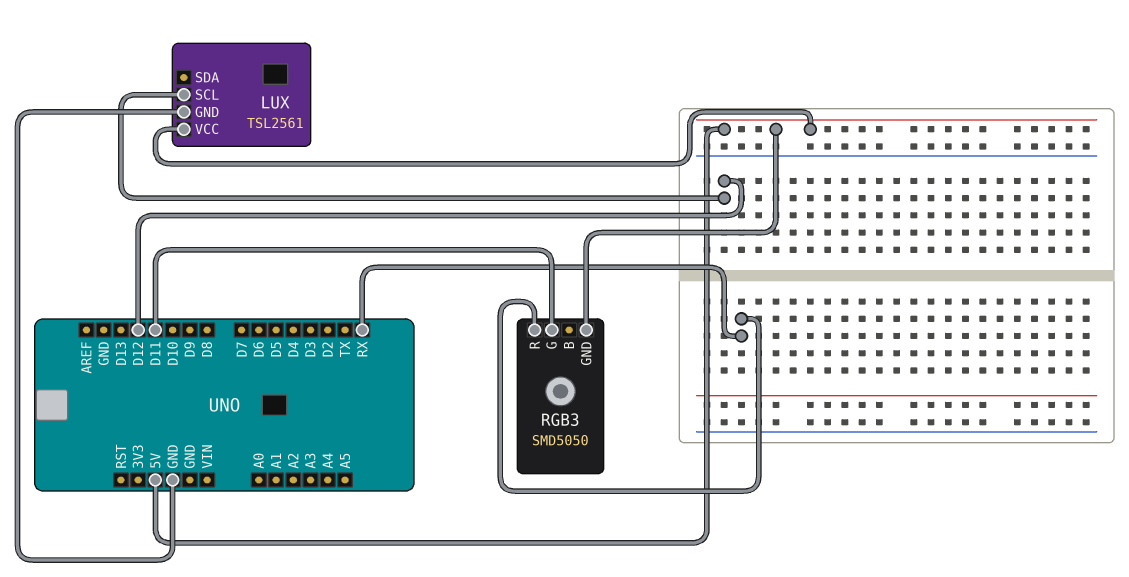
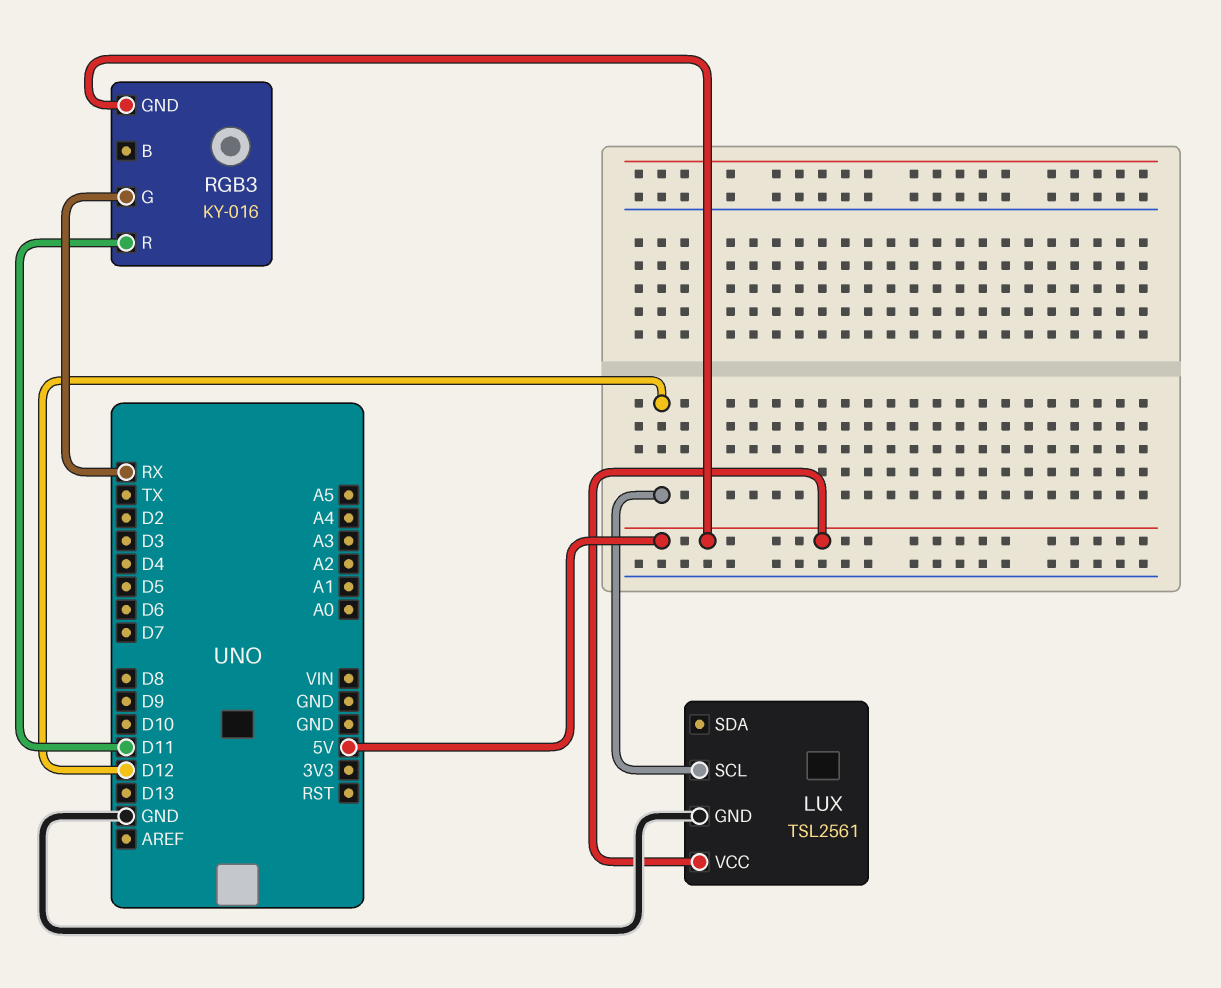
RGB3: SMD5050 -> KY-016
RGB3 pin G: D11 -> RX
RGB3 pin R: RX -> D11

